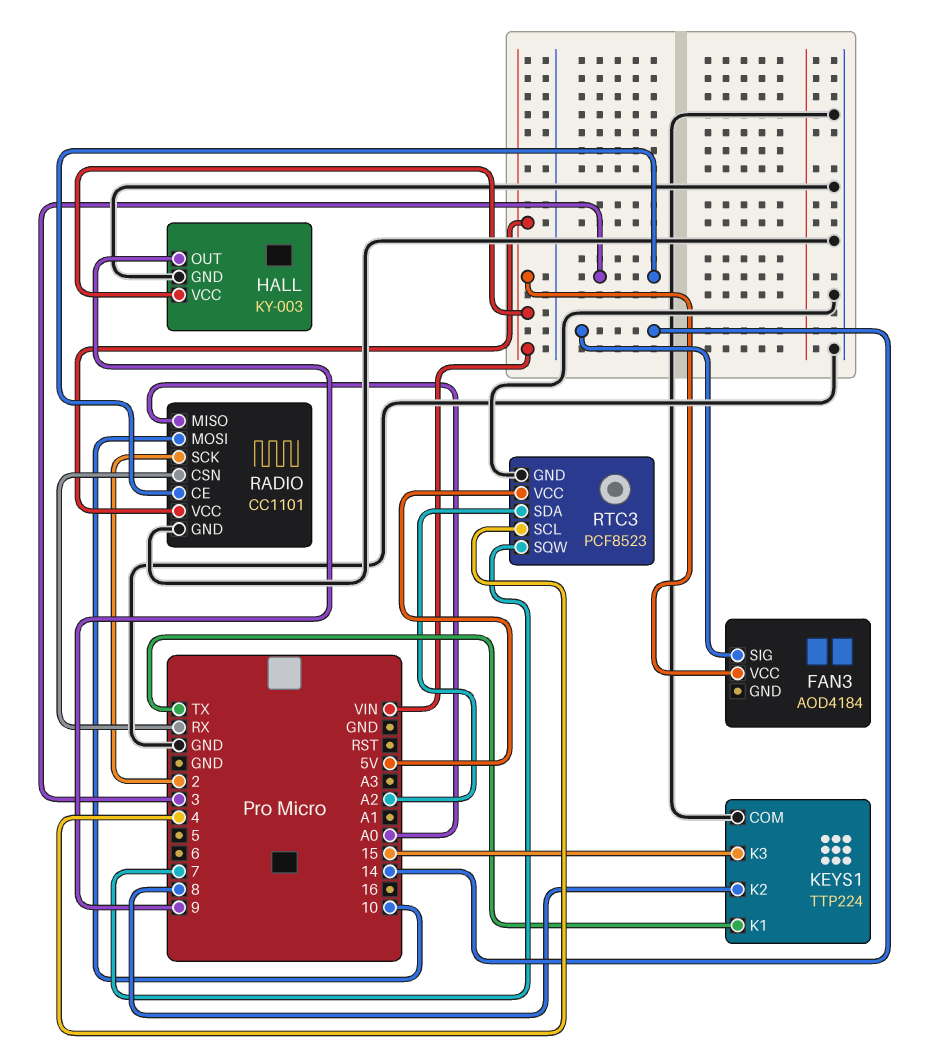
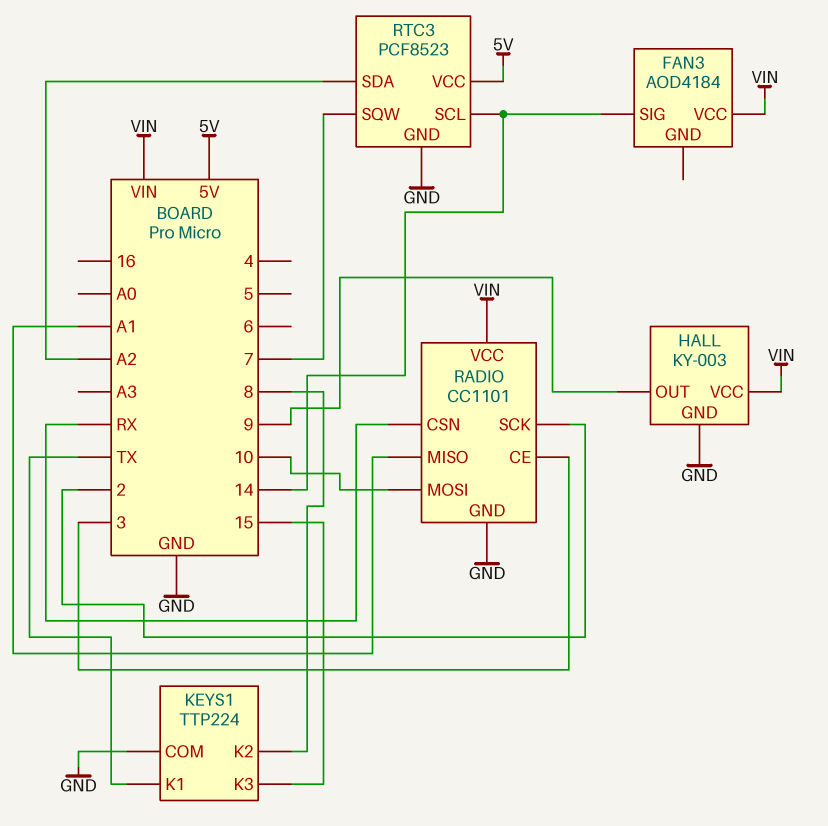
RADIO pin MISO: A0 -> A1
RTC3 pin SCL: 4 -> 14

